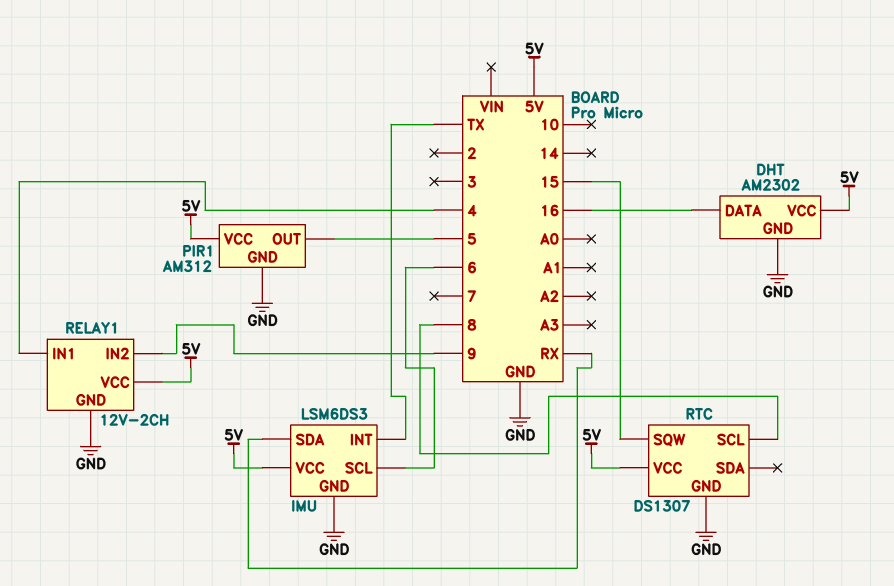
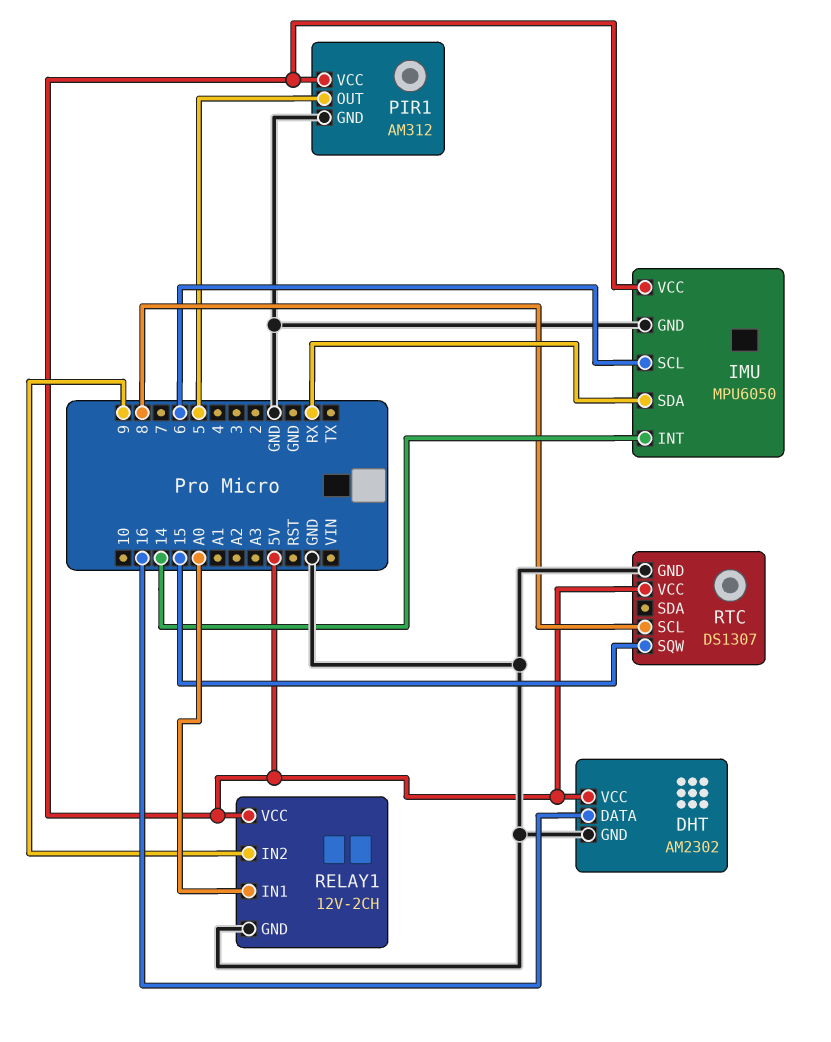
IMU: LSM6DS3 -> MPU6050
IMU pin INT: TX -> 14
RELAY1 pin IN1: 4 -> A0

